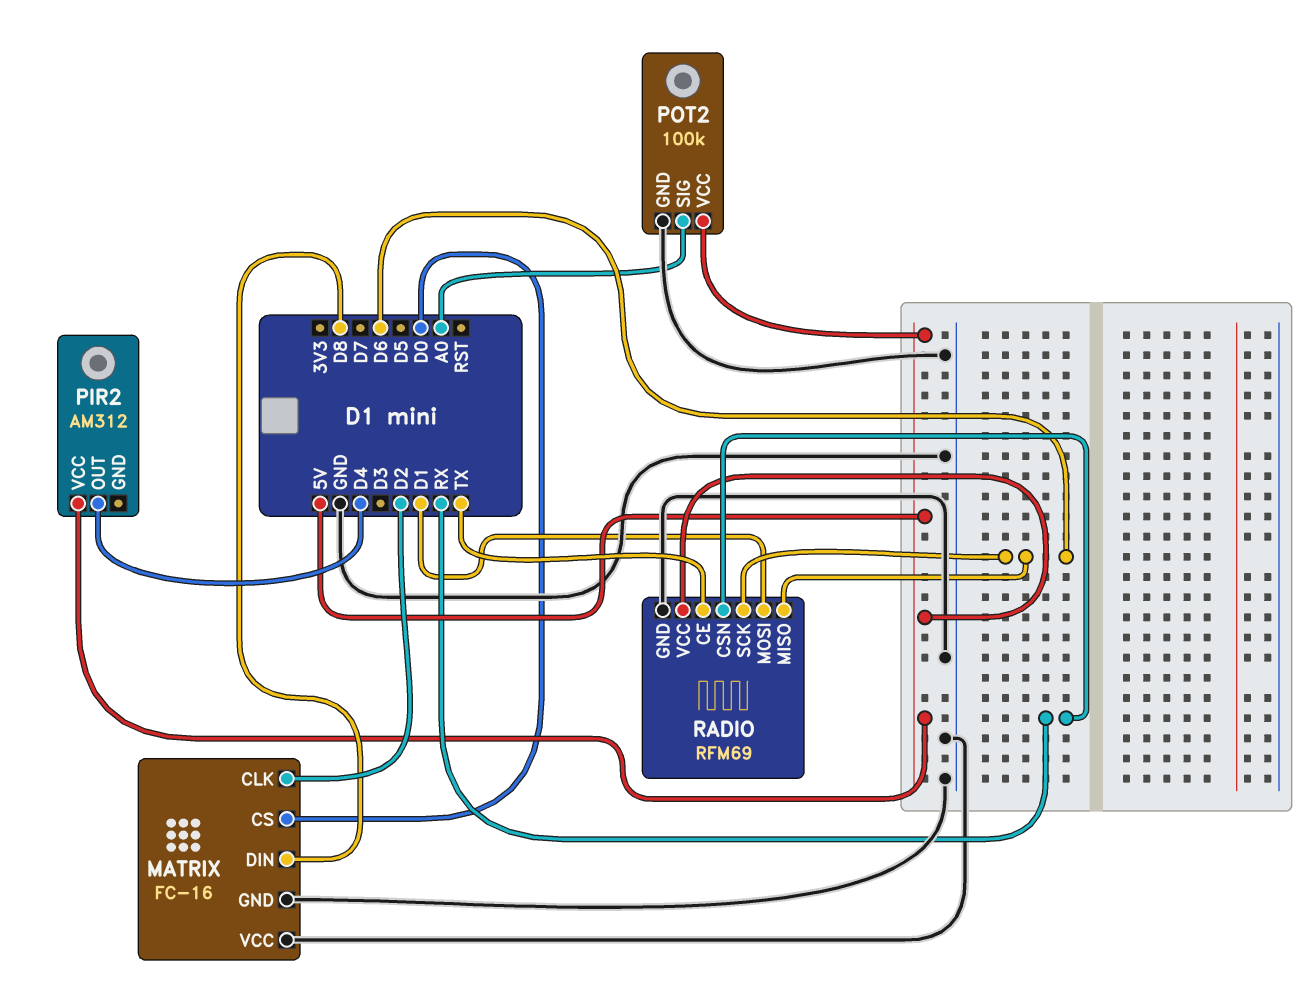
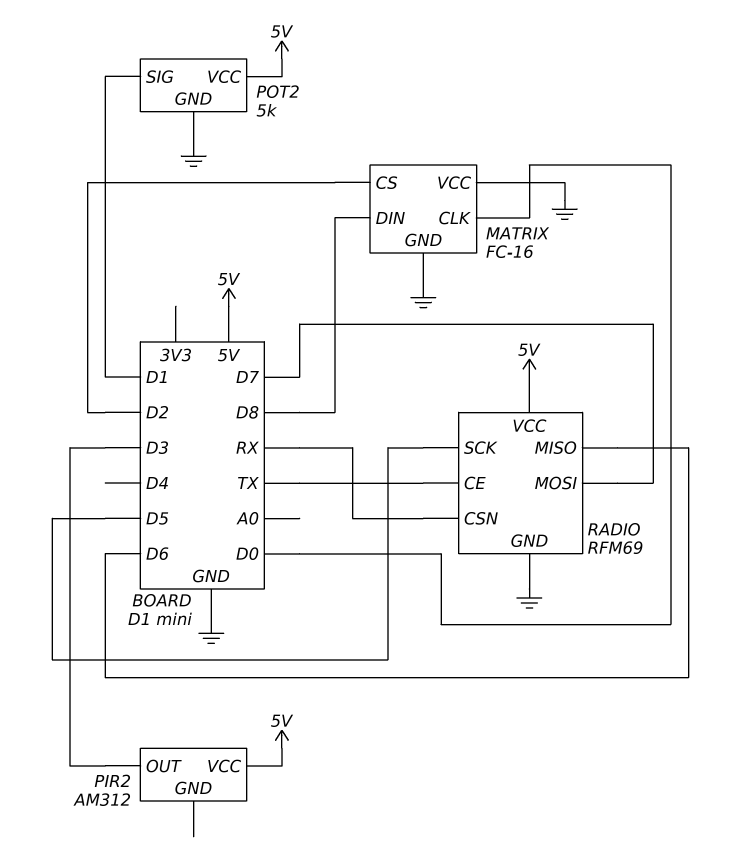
MATRIX pin CLK: D2 -> D0
MATRIX pin CS: D0 -> D2
PIR2 pin OUT: D4 -> D3
POT2: 100k -> 5k
POT2 pin SIG: A0 -> D1
RADIO pin MOSI: D1 -> D7
RADIO pin SCK: D6 -> D5

